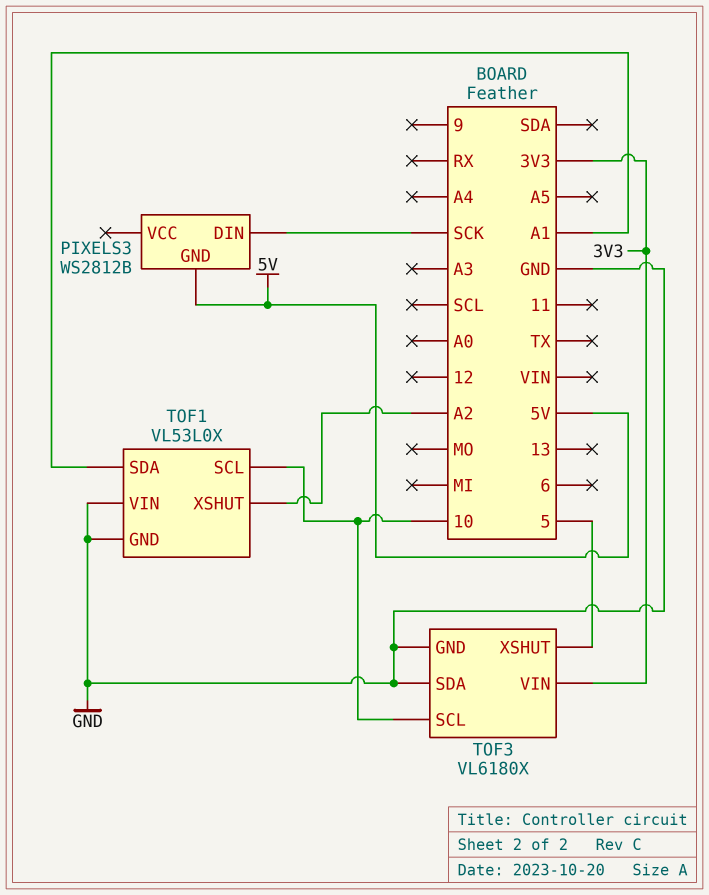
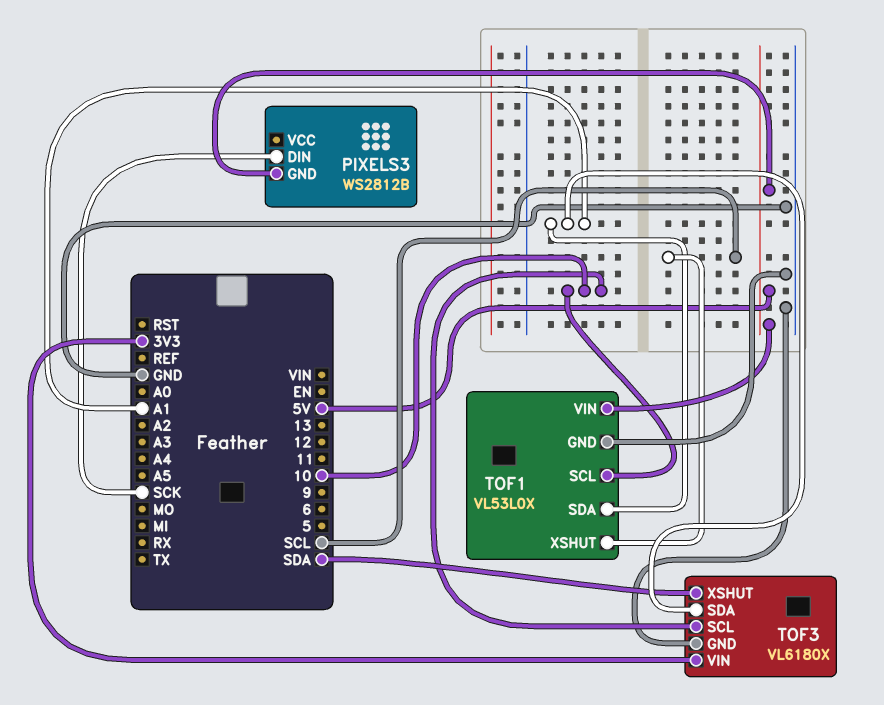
TOF1 pin VIN: GND -> 5V
TOF1 pin XSHUT: A2 -> SCL
TOF3 pin SDA: GND -> A1
TOF3 pin XSHUT: 5 -> SDA

